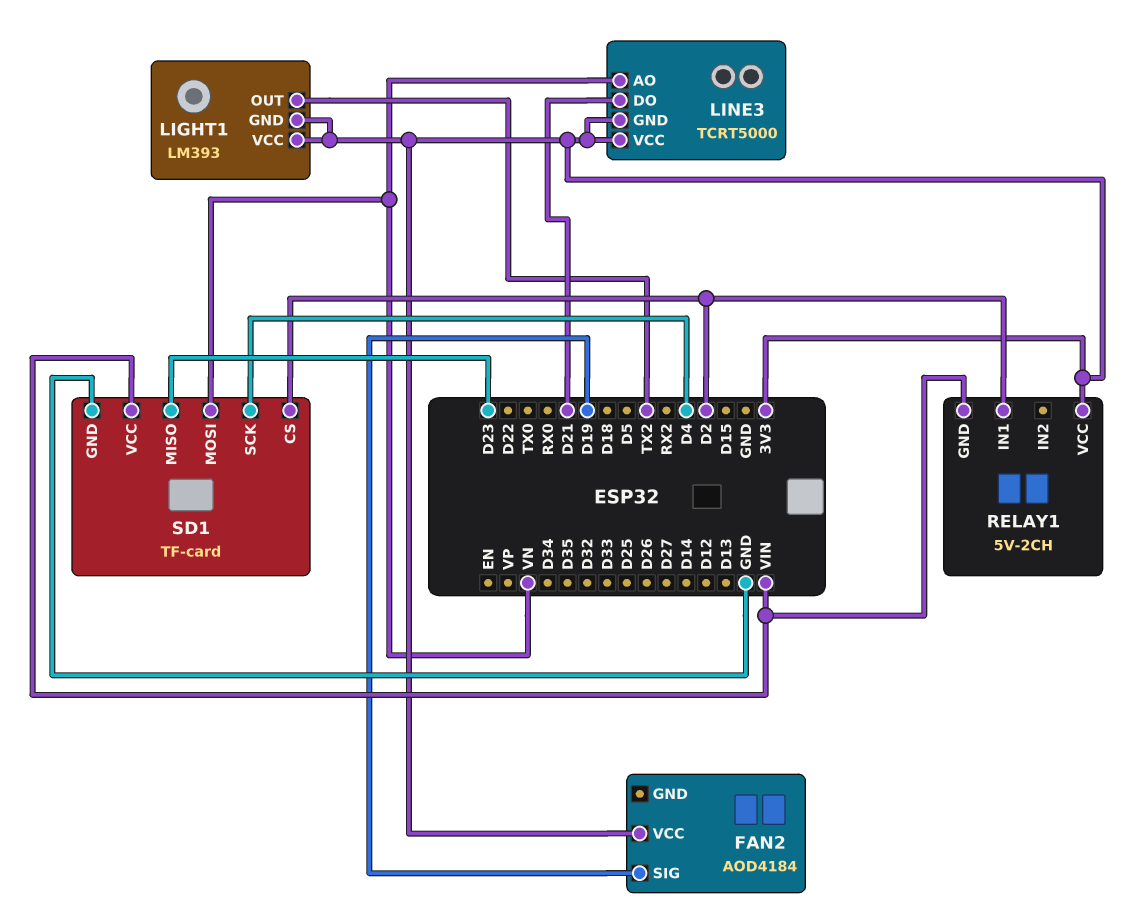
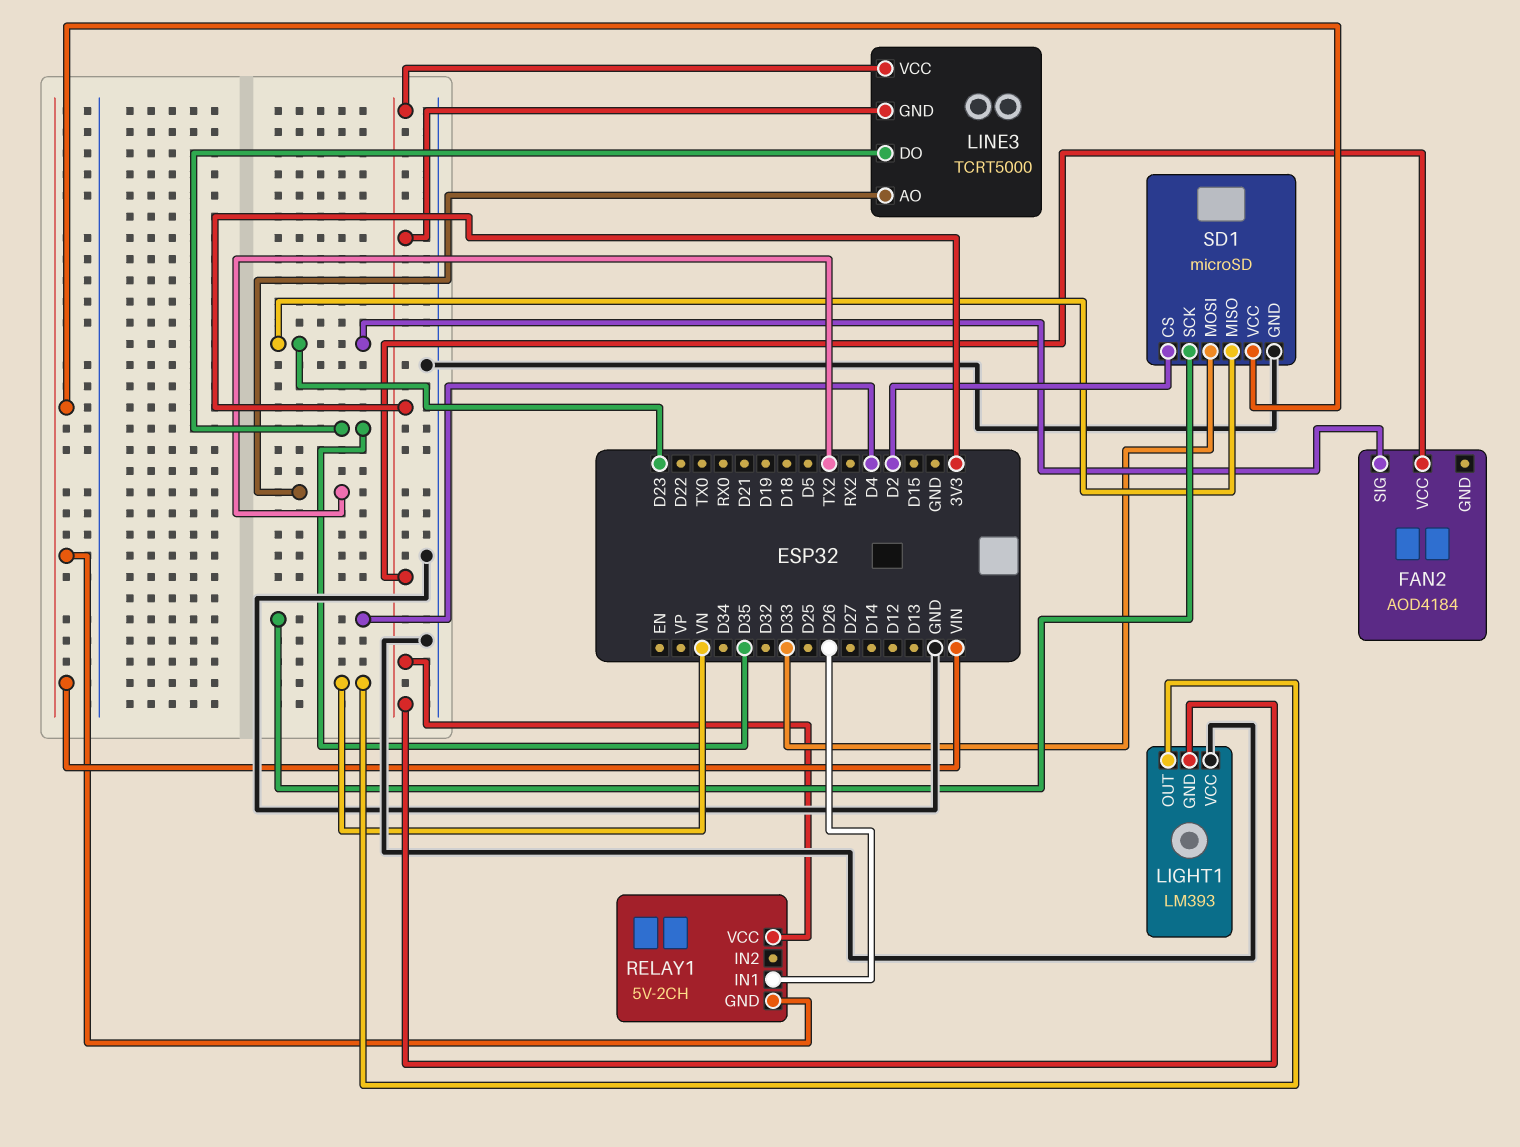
FAN2 pin SIG: D19 -> D23
LIGHT1 pin OUT: TX2 -> VN
LIGHT1 pin VCC: 3V3 -> GND
LINE3 pin AO: VN -> TX2
LINE3 pin DO: D21 -> D35
RELAY1 pin IN1: D2 -> D26
SD1: TF-card -> microSD
SD1 pin MOSI: VN -> D33

